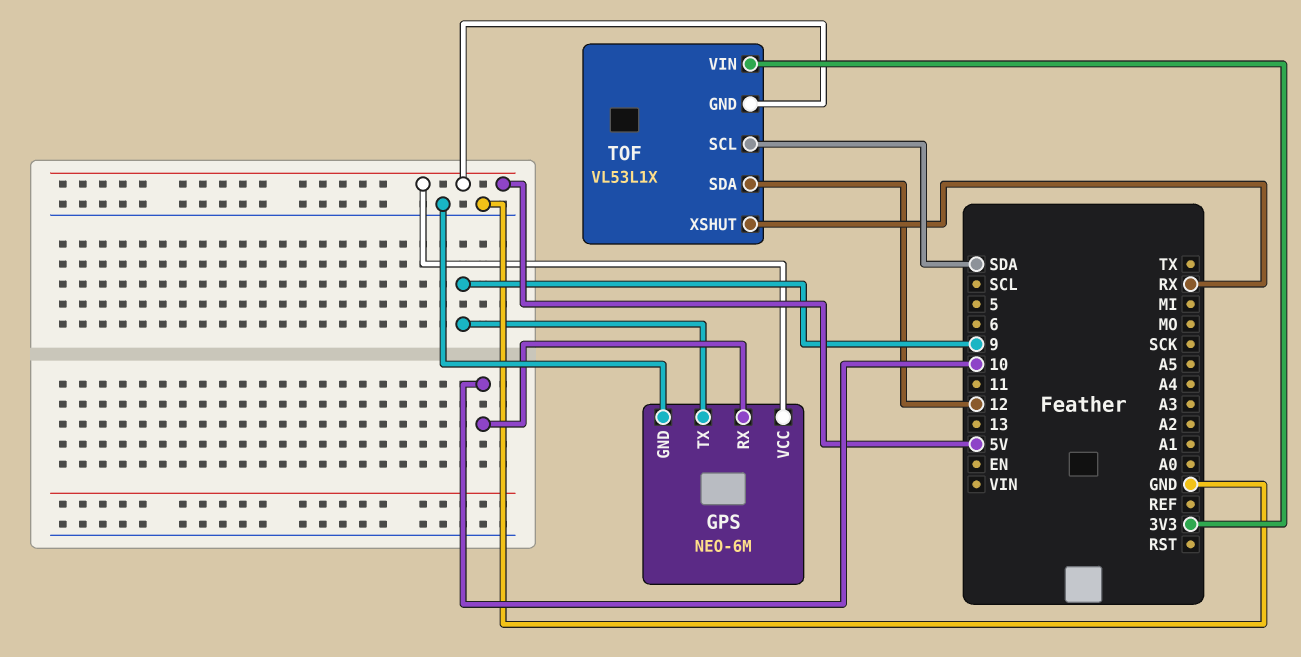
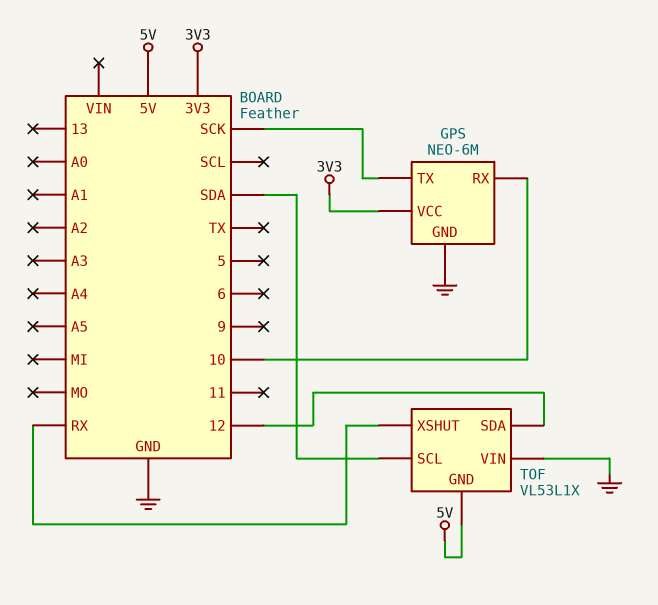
GPS pin TX: 9 -> SCK
GPS pin VCC: 5V -> 3V3
TOF pin VIN: 3V3 -> GND

